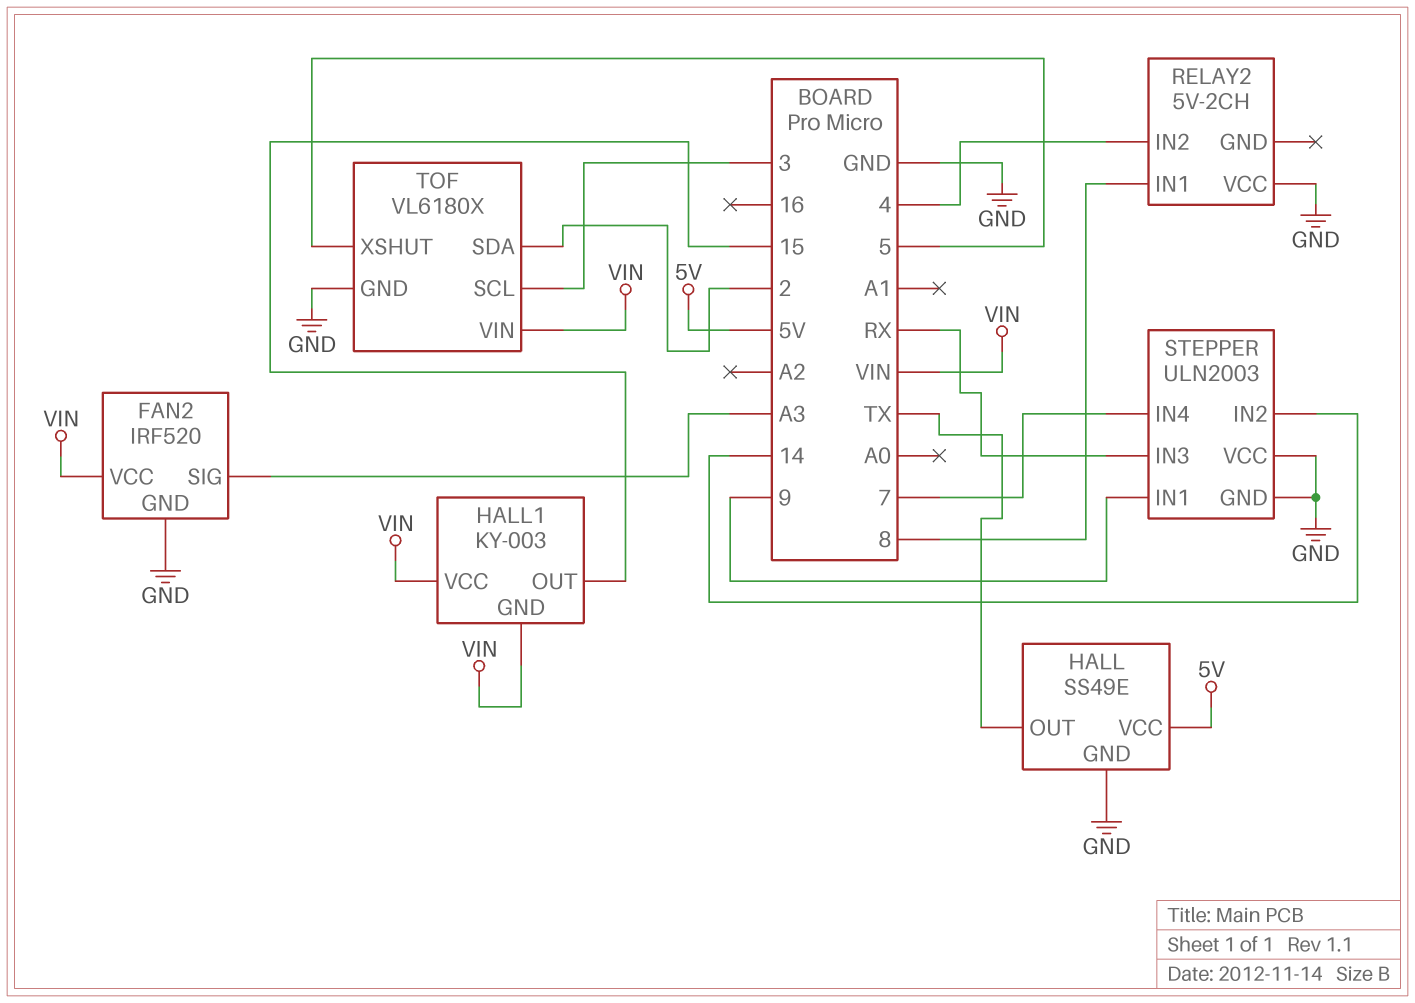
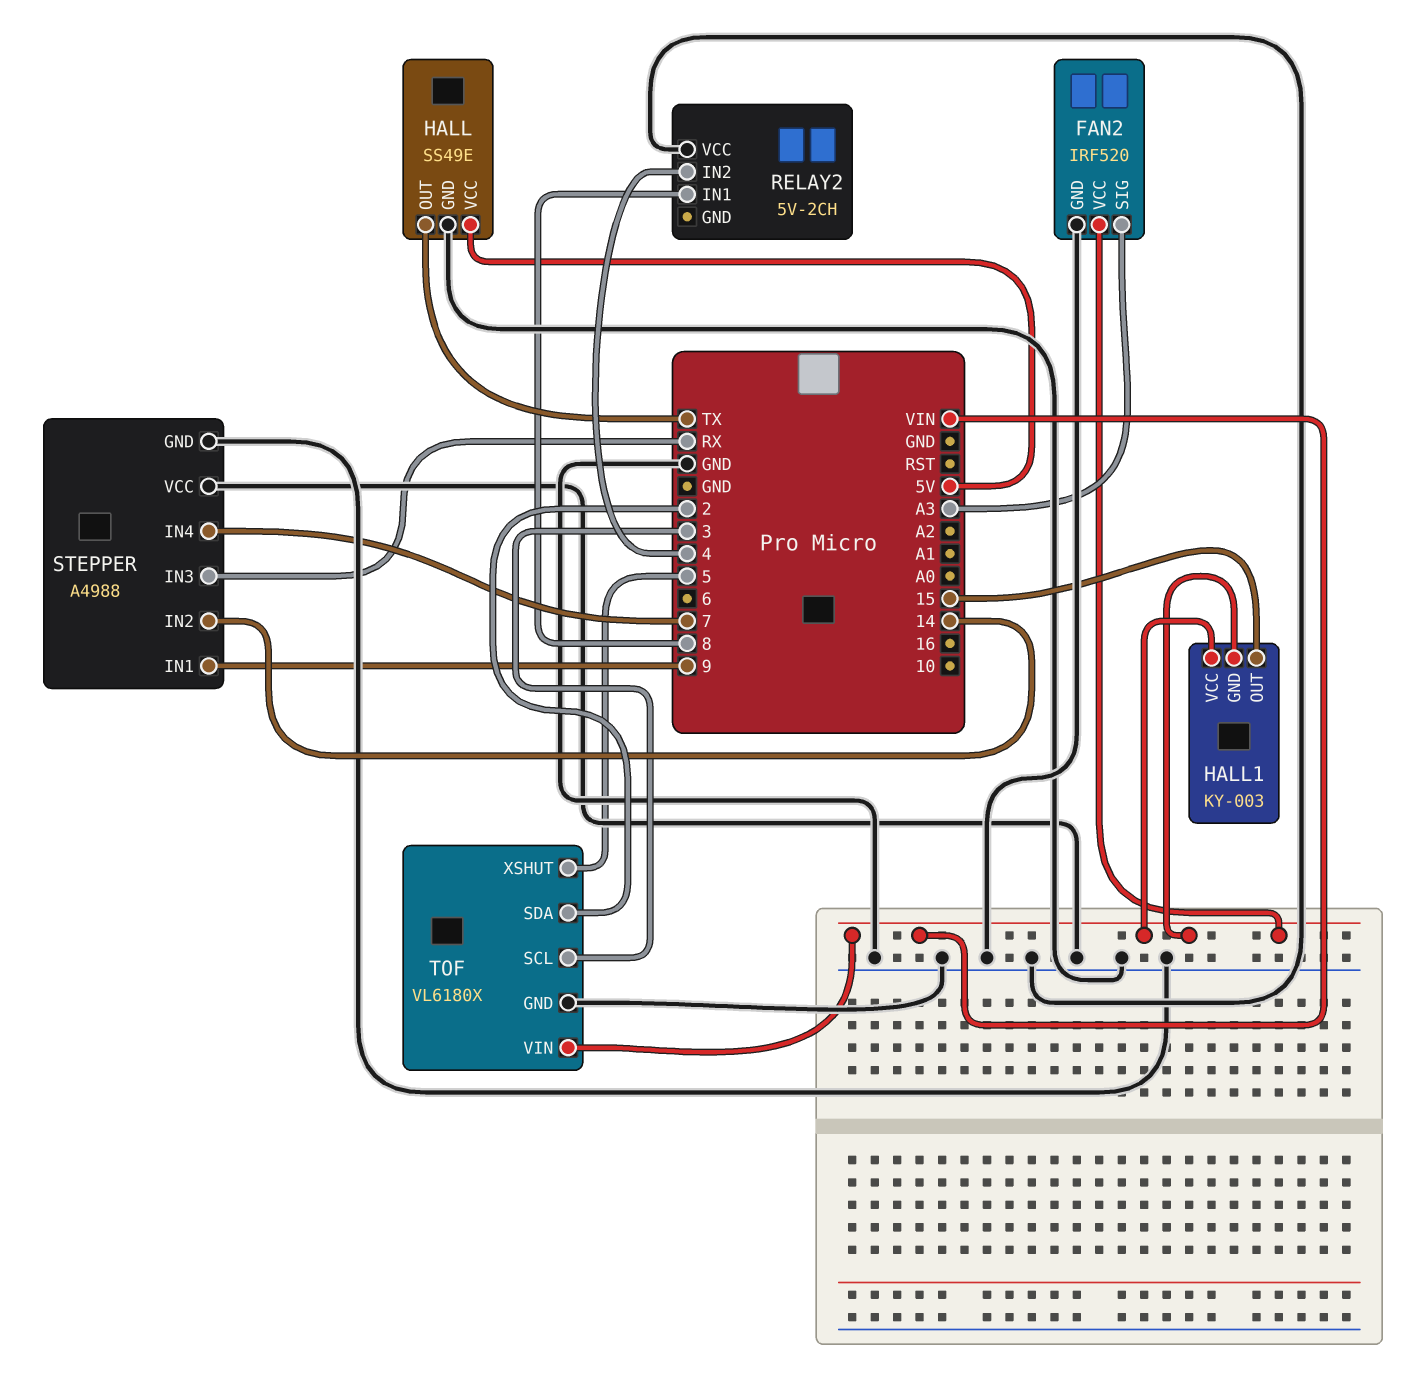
STEPPER: ULN2003 -> A4988

